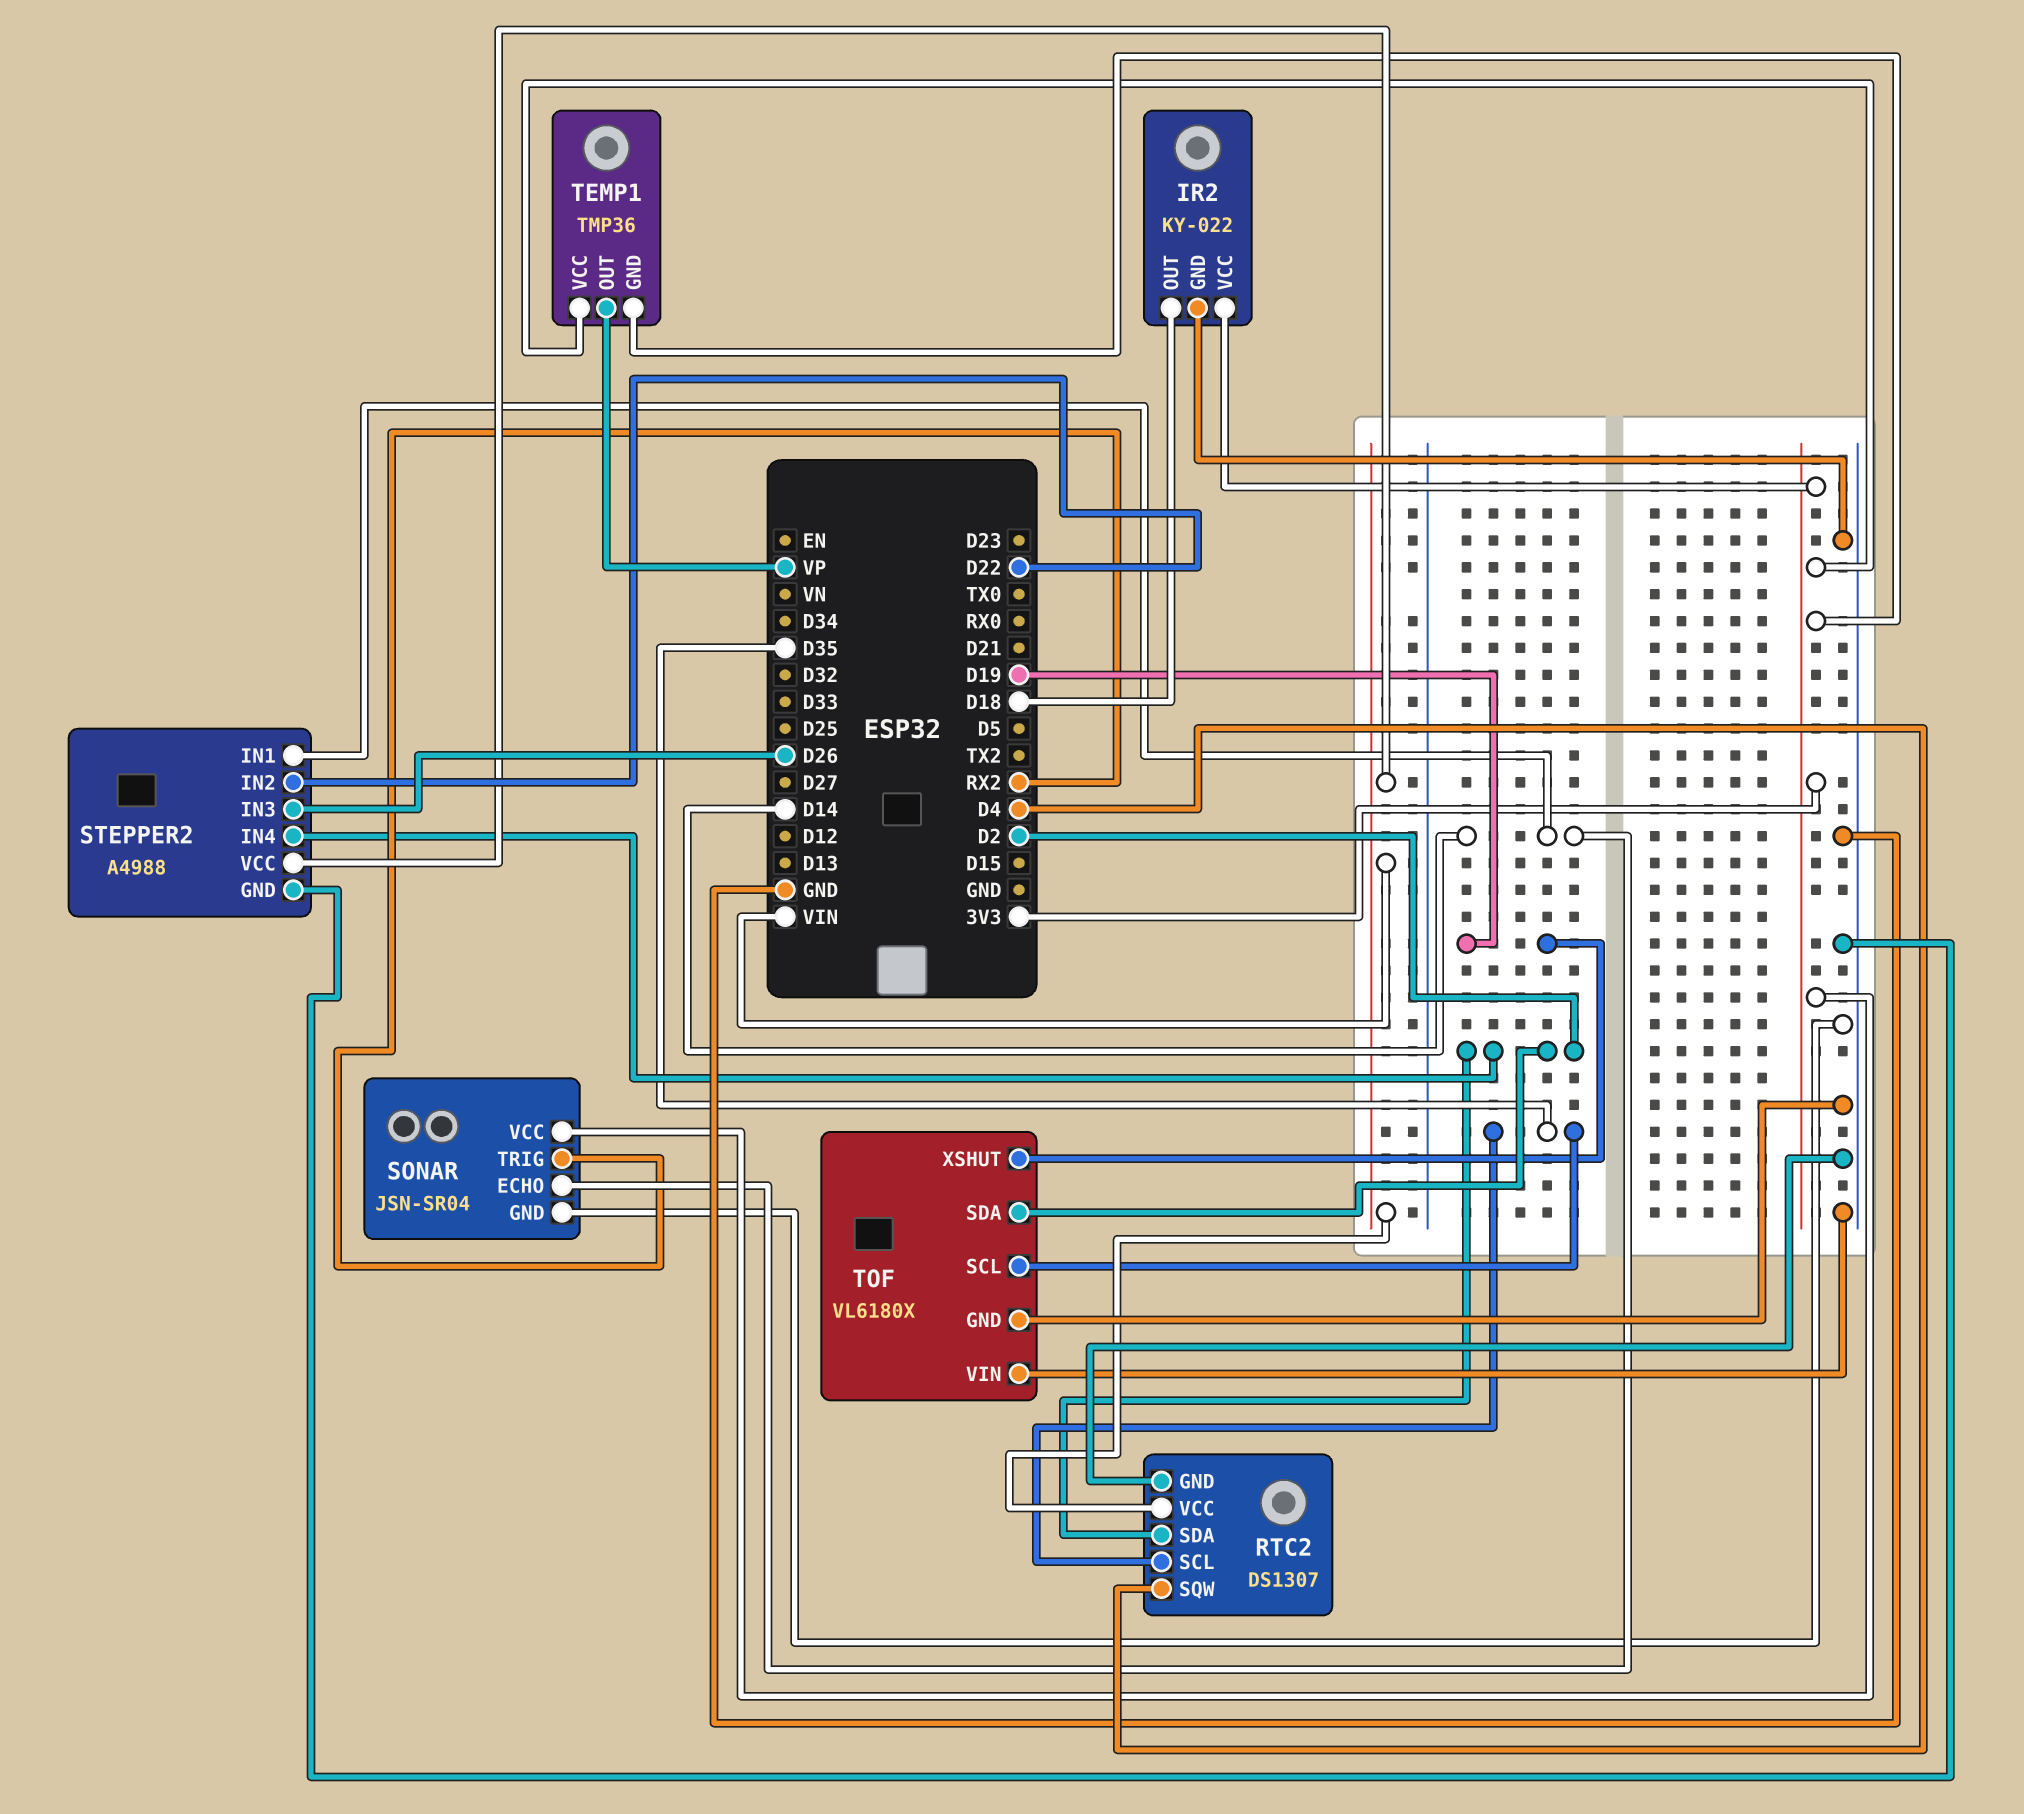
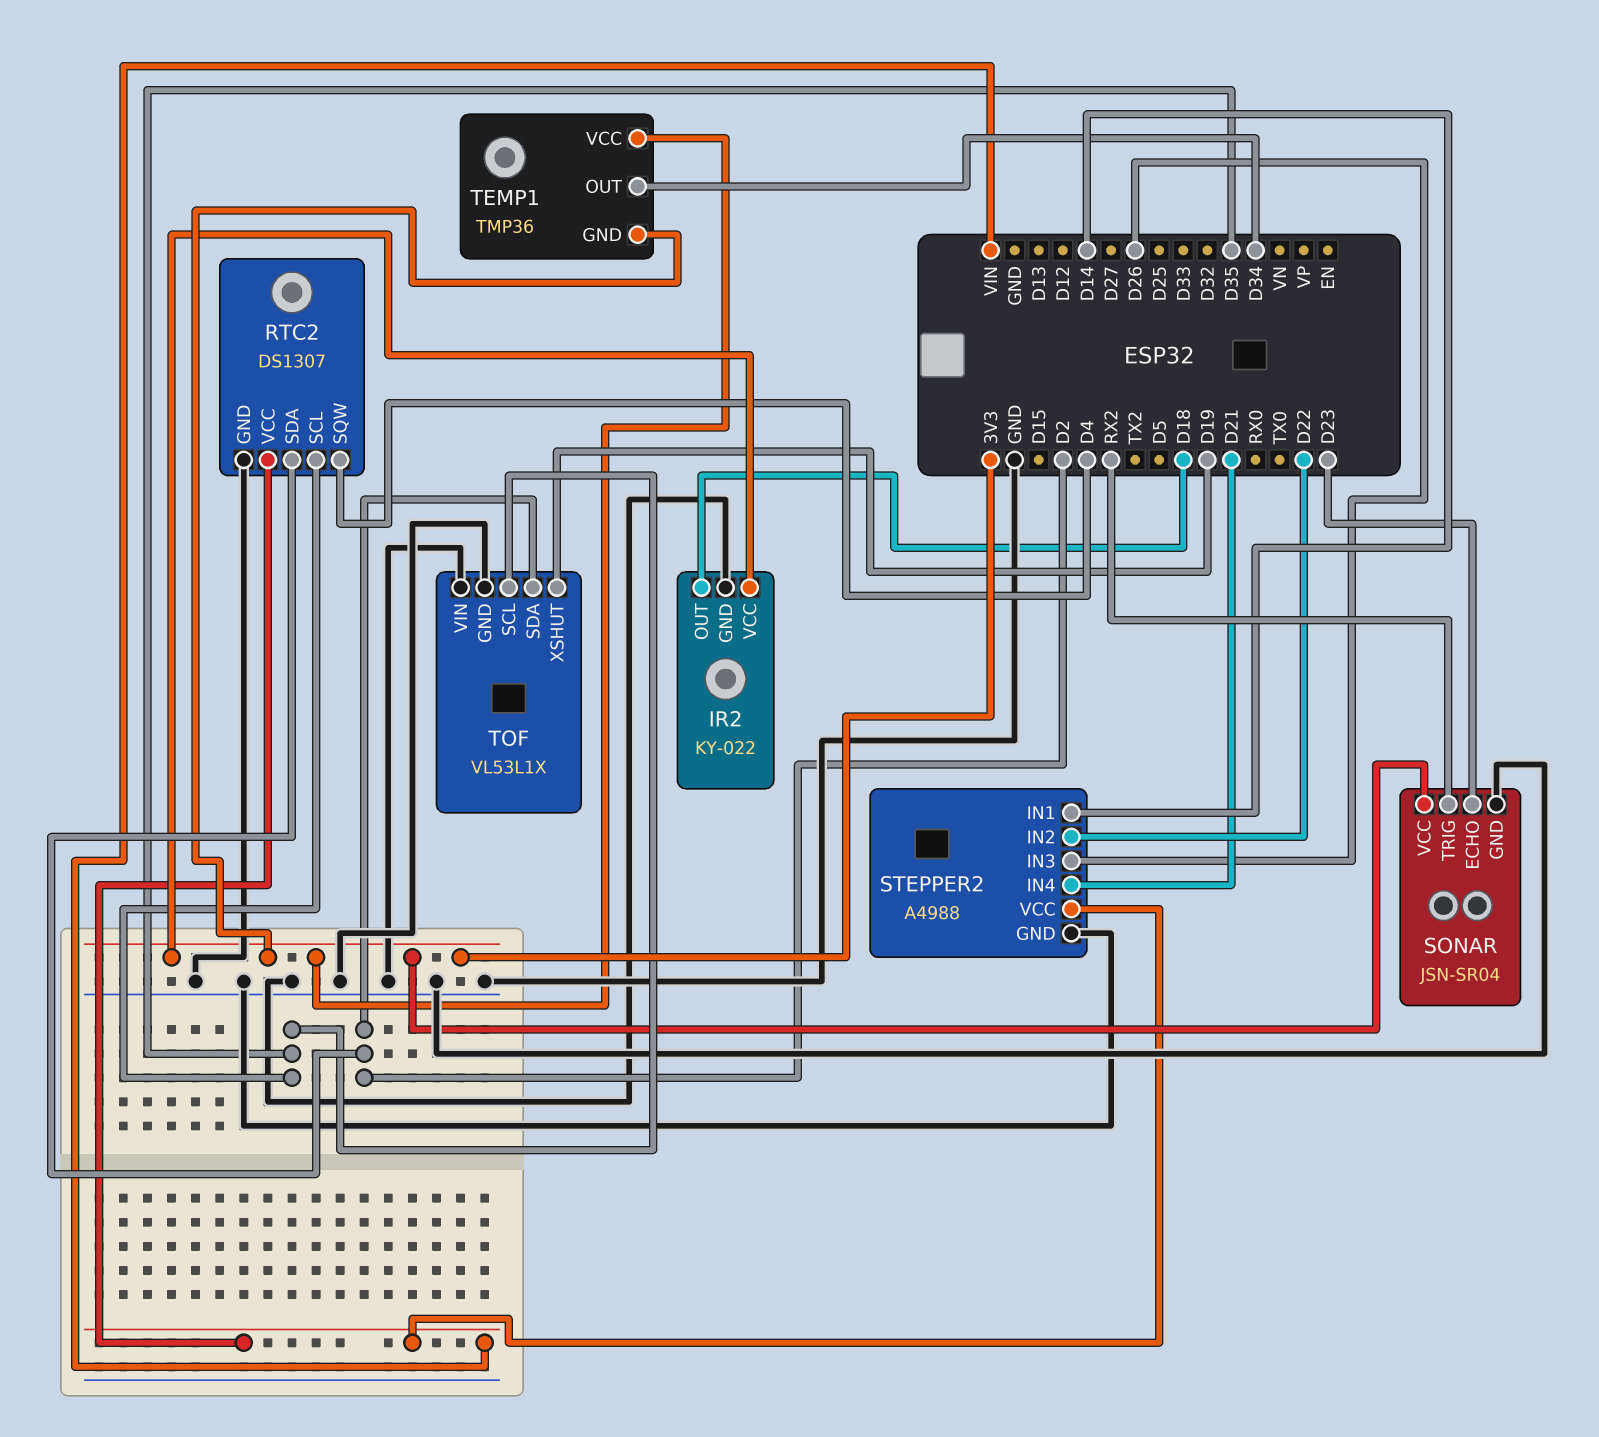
SONAR pin ECHO: D14 -> D23
STEPPER2 pin IN4: D2 -> D21
TEMP1 pin OUT: VP -> D34
TOF: VL6180X -> VL53L1X

